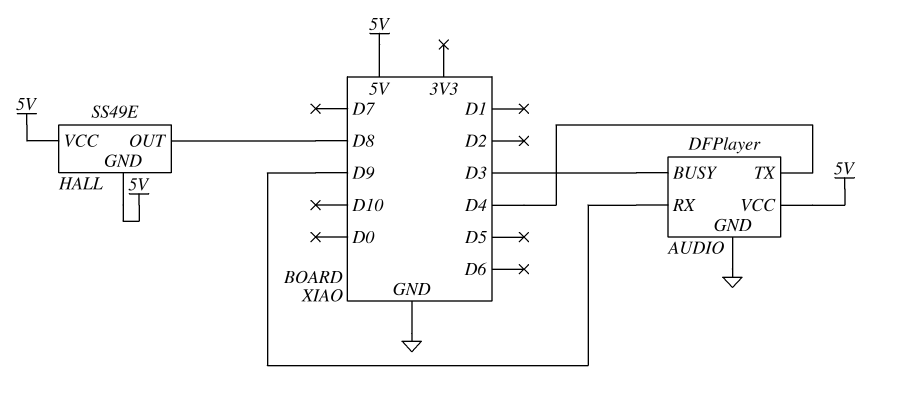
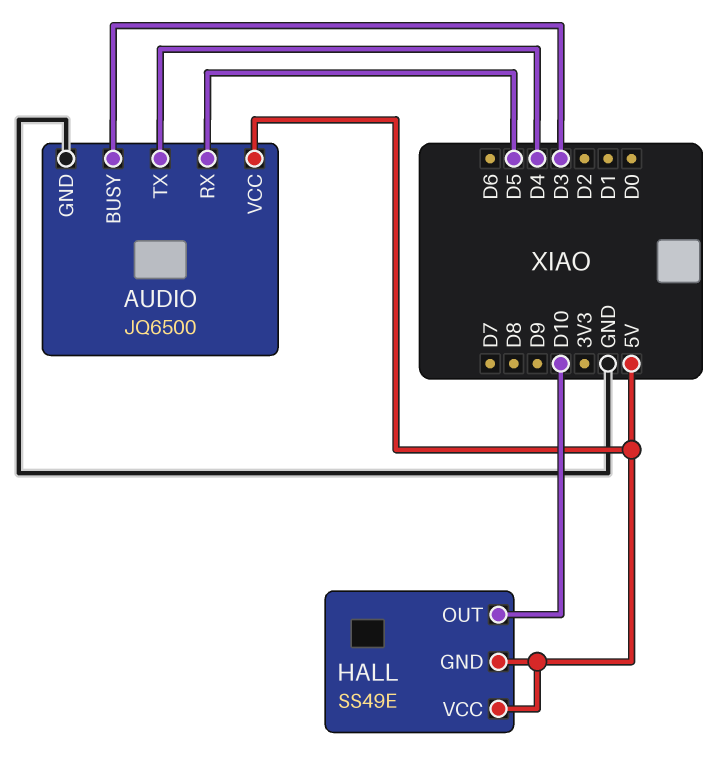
AUDIO: DFPlayer -> JQ6500
AUDIO pin RX: D9 -> D5
HALL pin OUT: D8 -> D10

